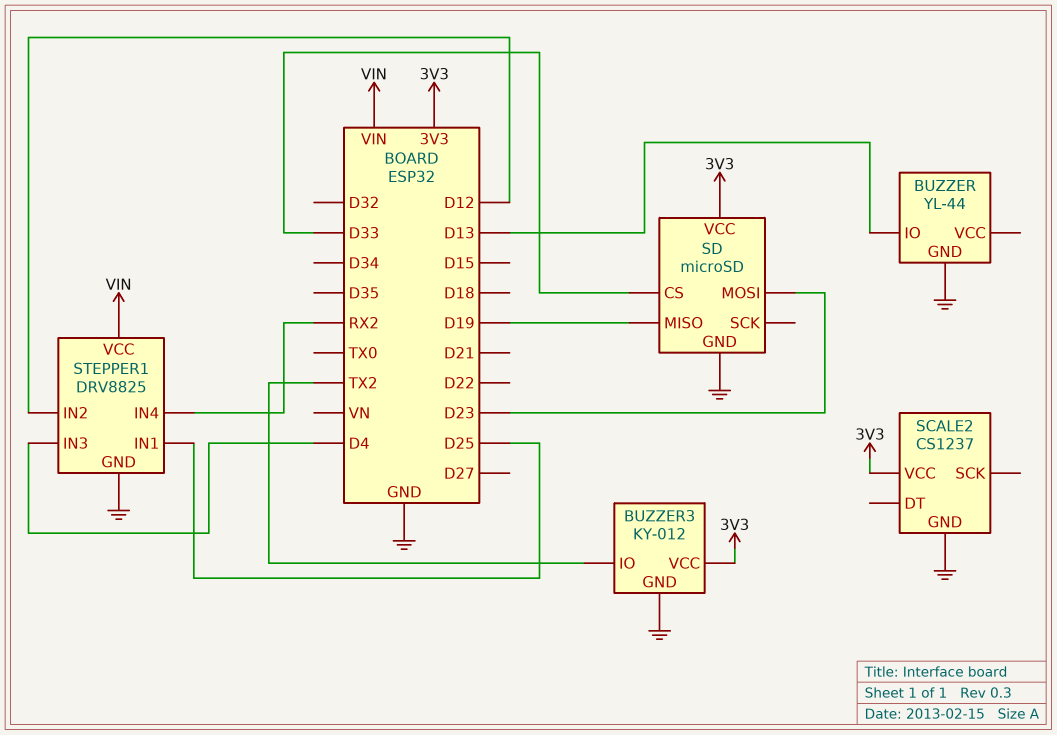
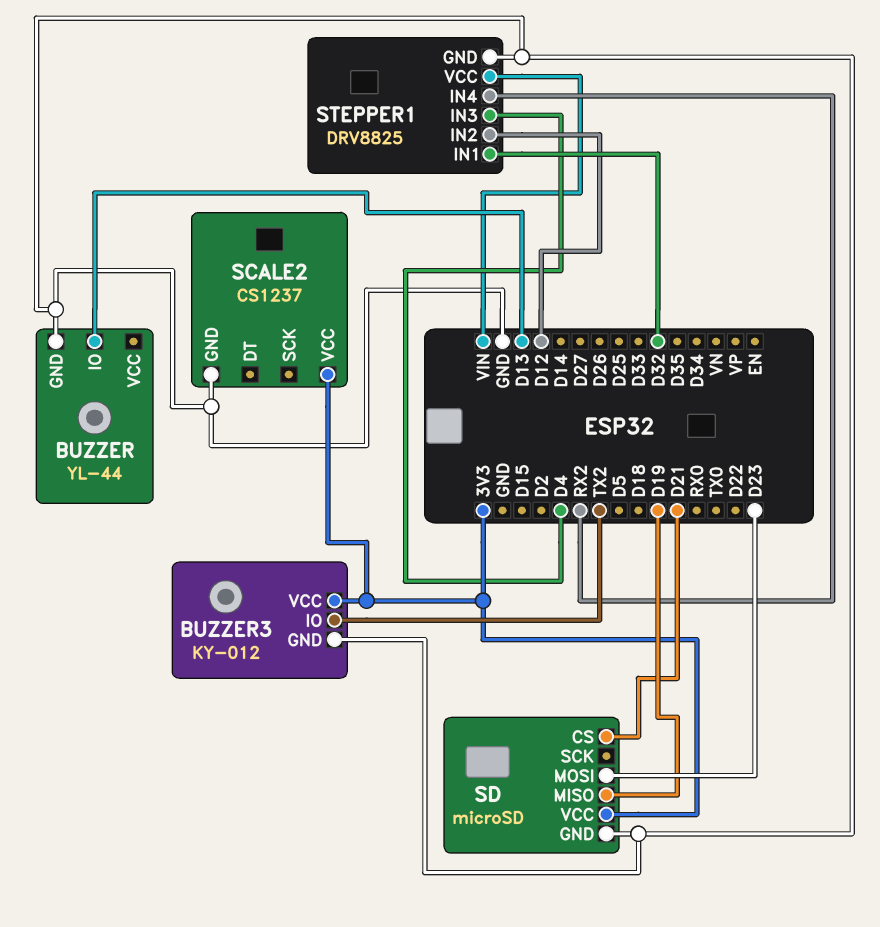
SD pin CS: D33 -> D21
STEPPER1 pin IN1: D25 -> D32

